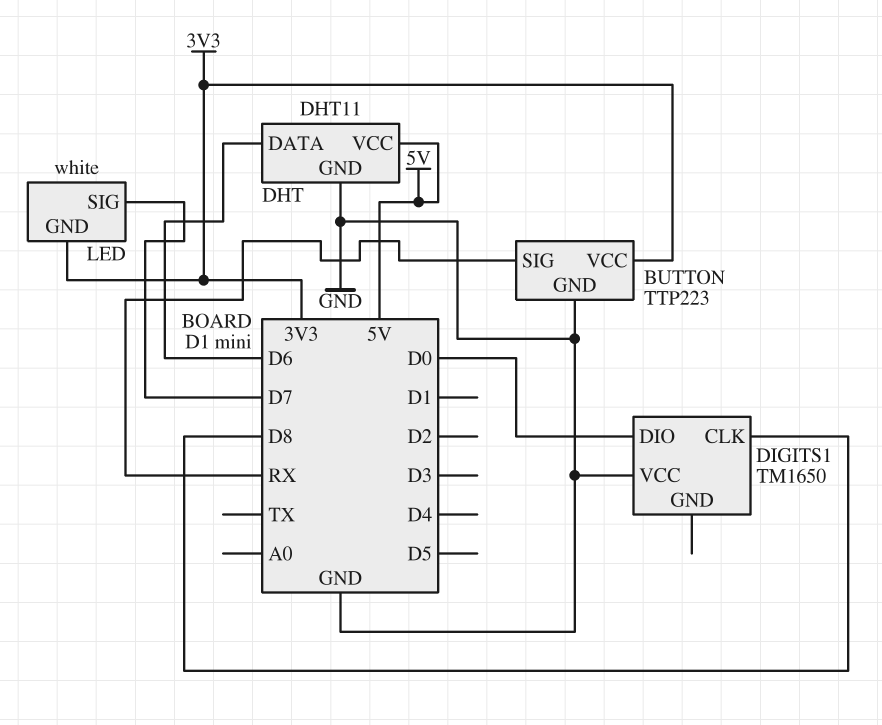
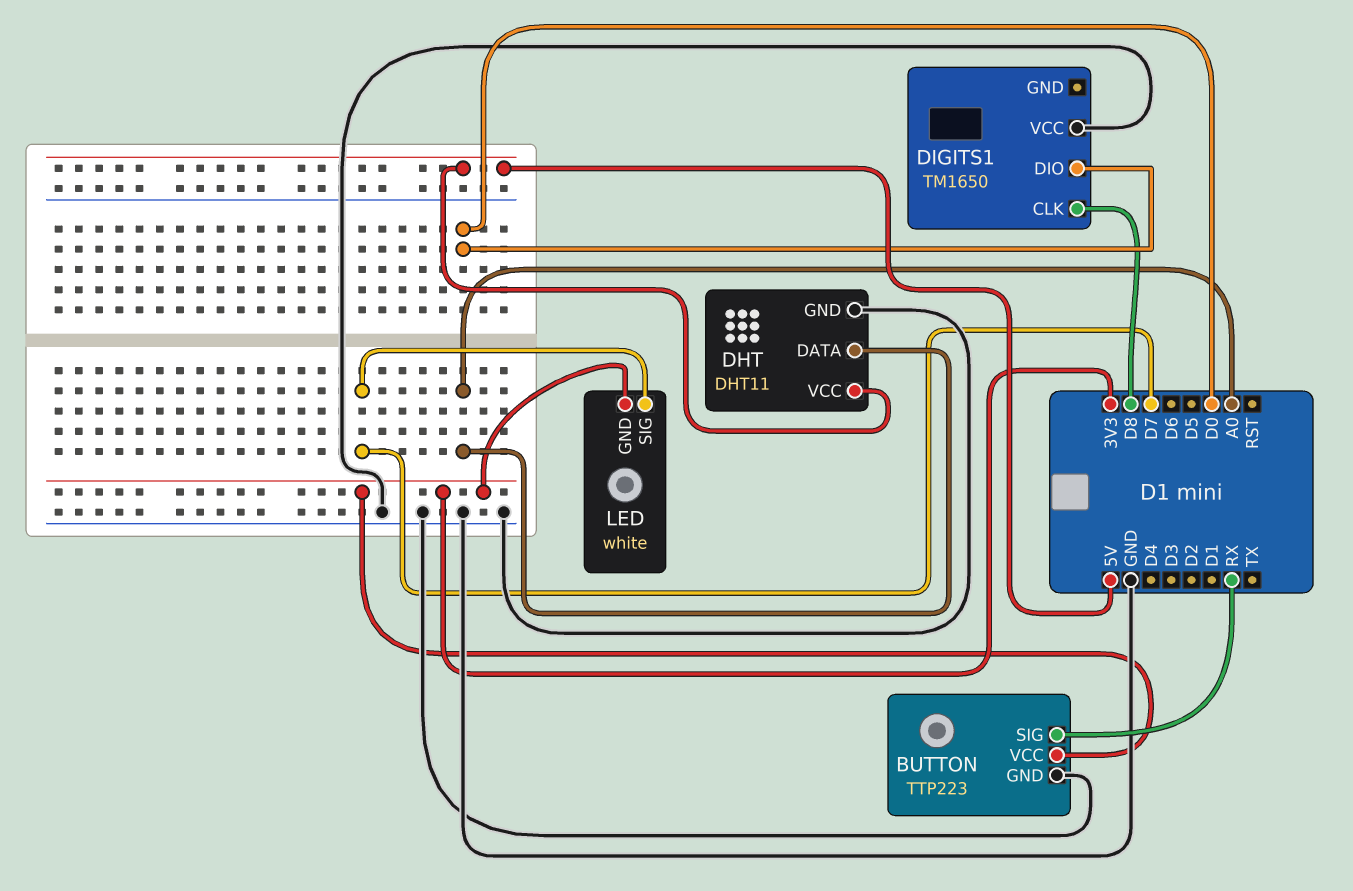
DHT pin DATA: D6 -> A0

